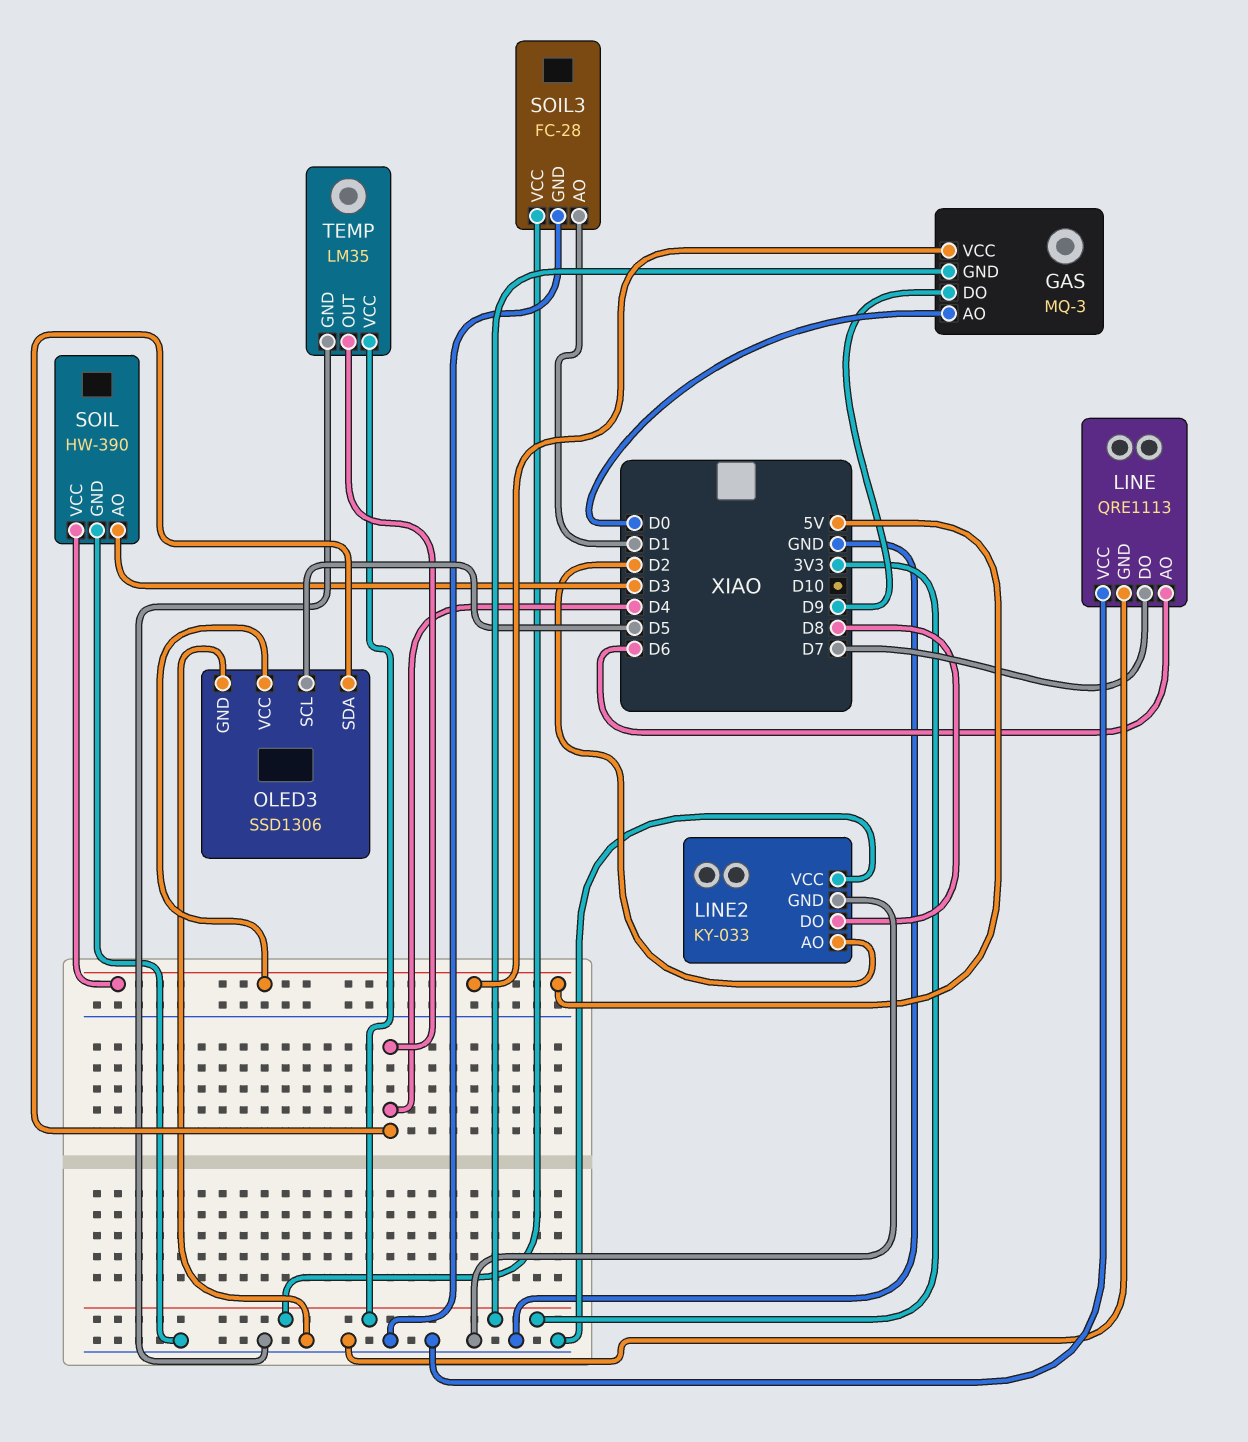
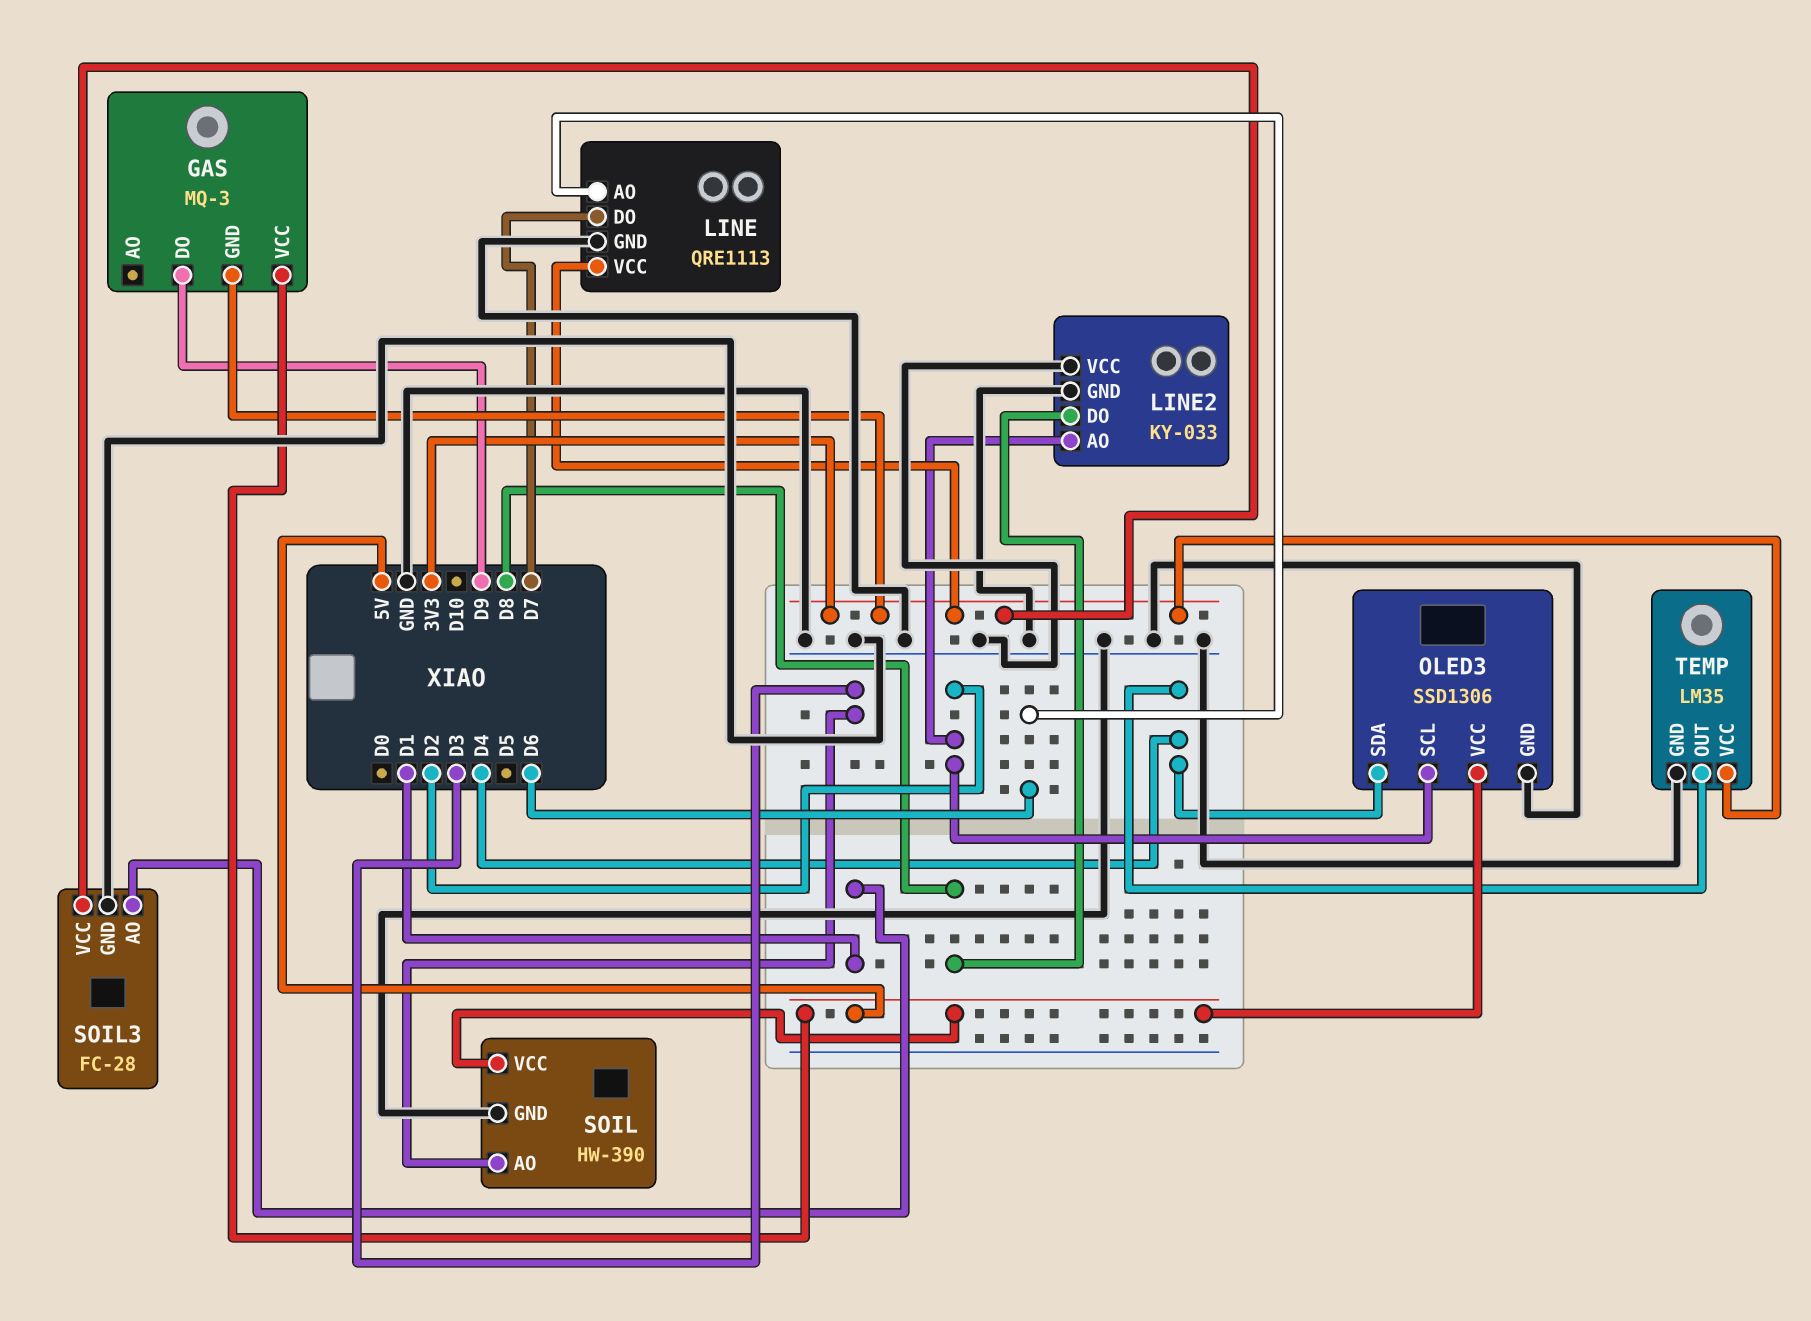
GAS pin AO: D0 -> none
LINE pin VCC: GND -> 3V3
OLED3 pin SCL: D5 -> D2

